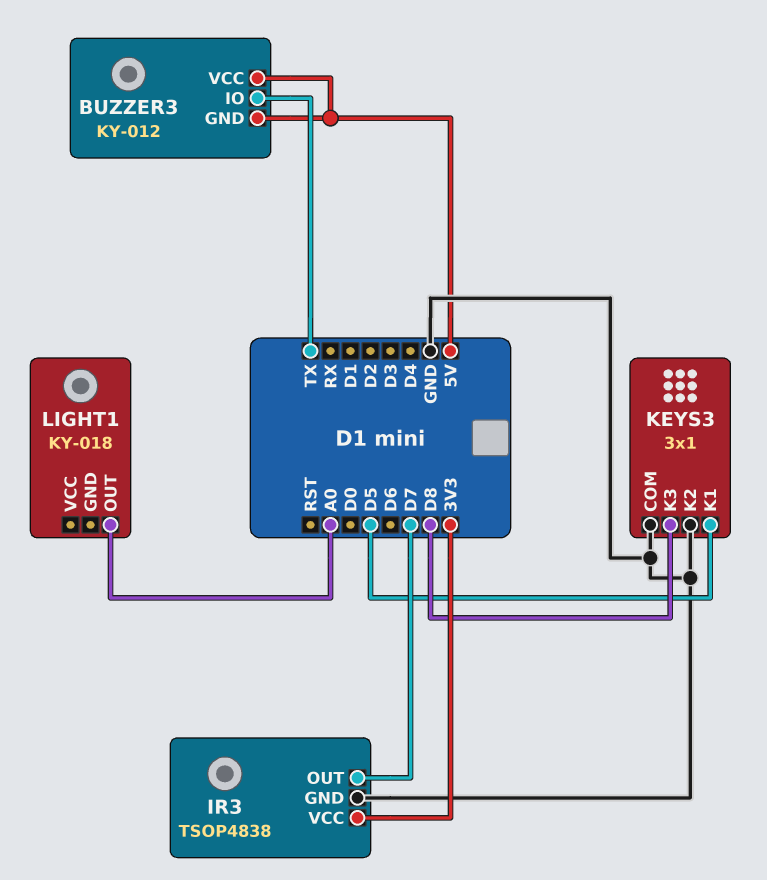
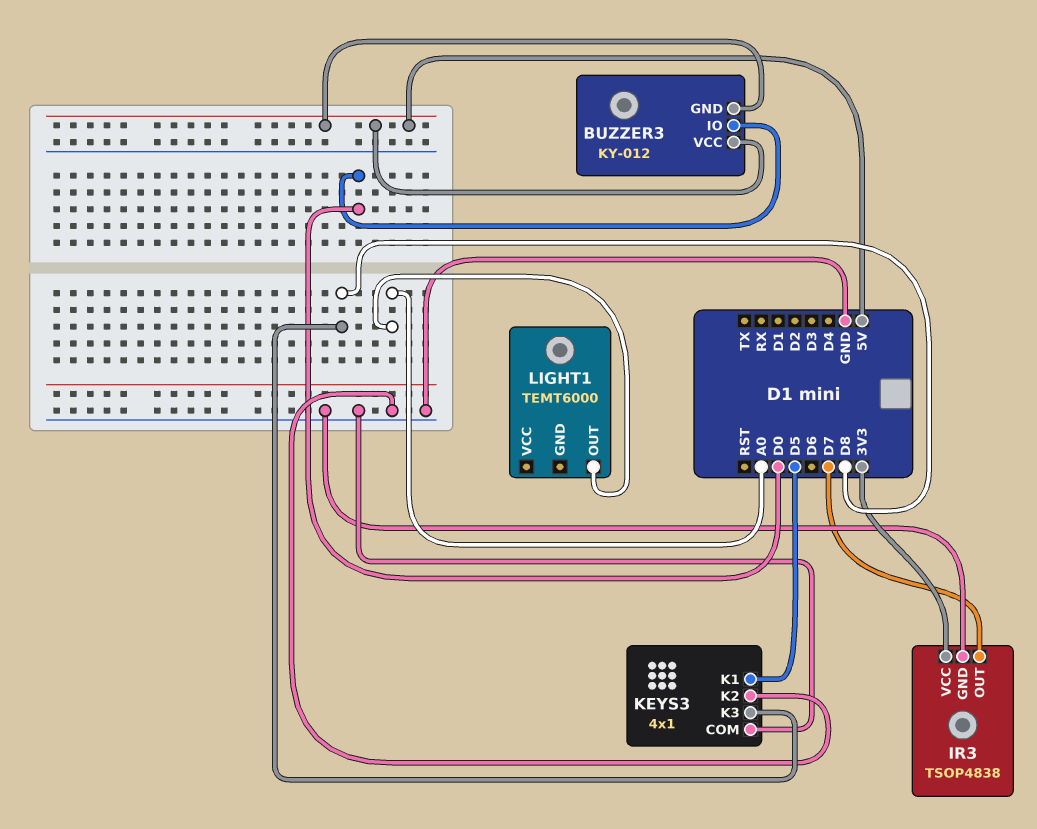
BUZZER3 pin IO: TX -> D0
KEYS3: 3x1 -> 4x1
LIGHT1: KY-018 -> TEMT6000

